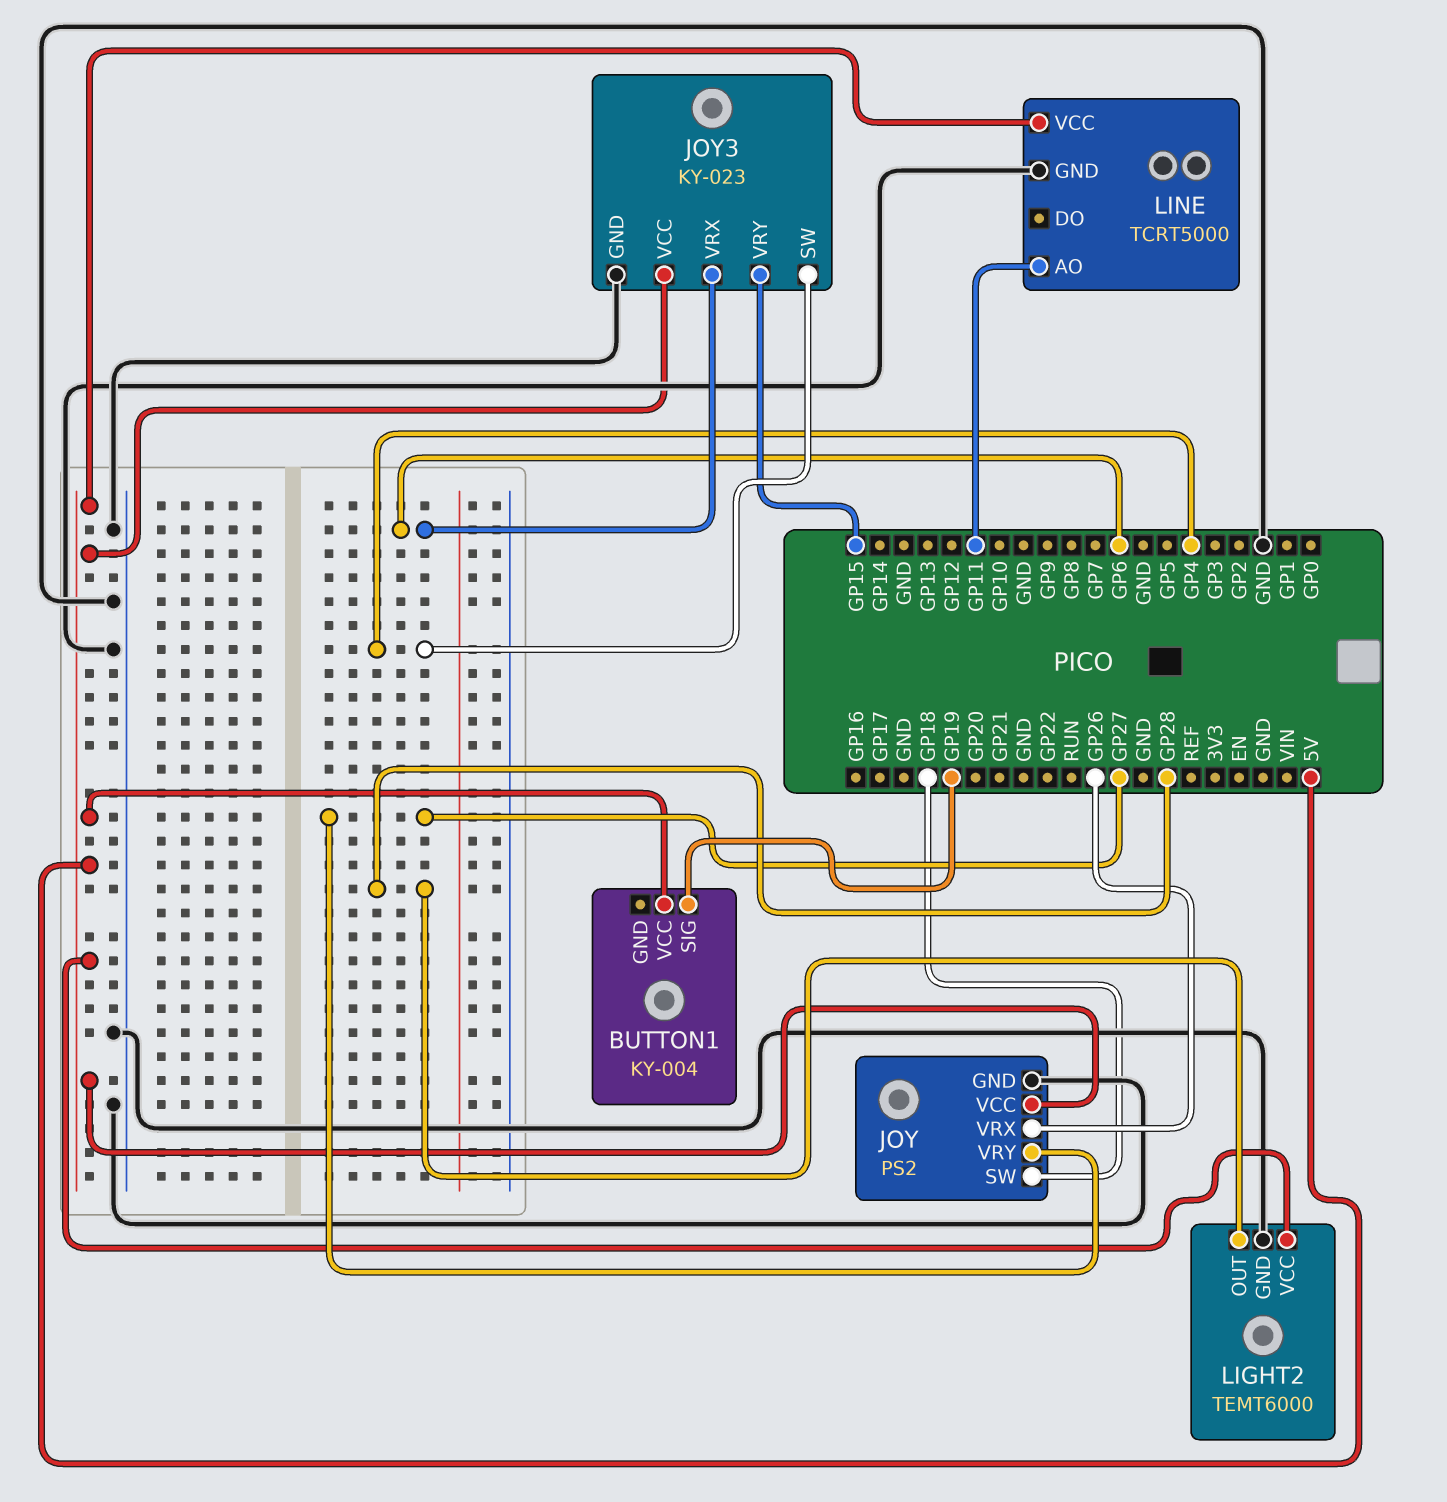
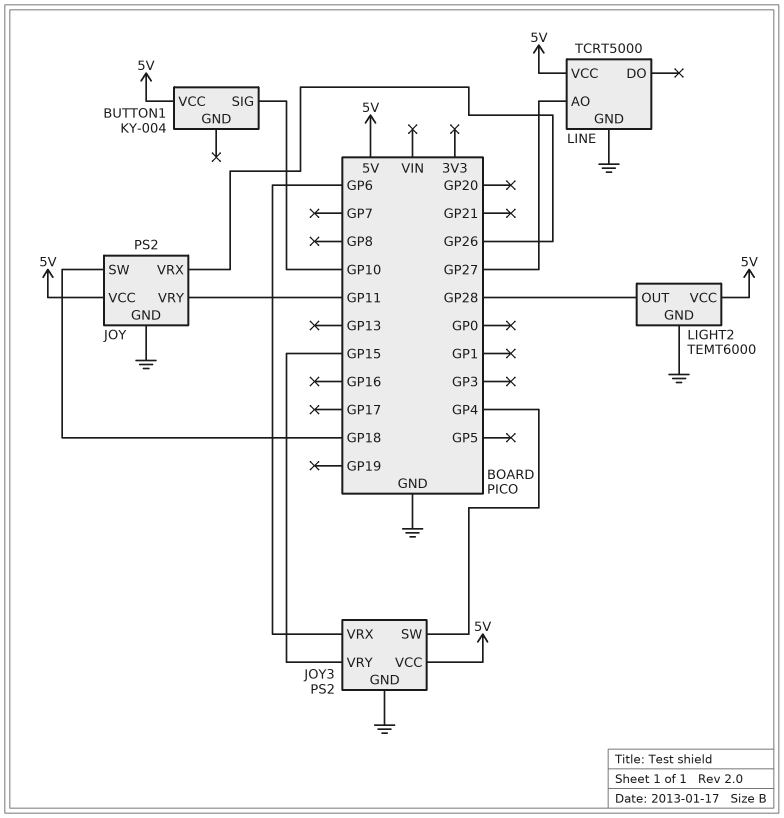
BUTTON1 pin SIG: GP19 -> GP10
JOY pin VRY: GP27 -> GP11
JOY3: KY-023 -> PS2
LINE pin AO: GP11 -> GP27

